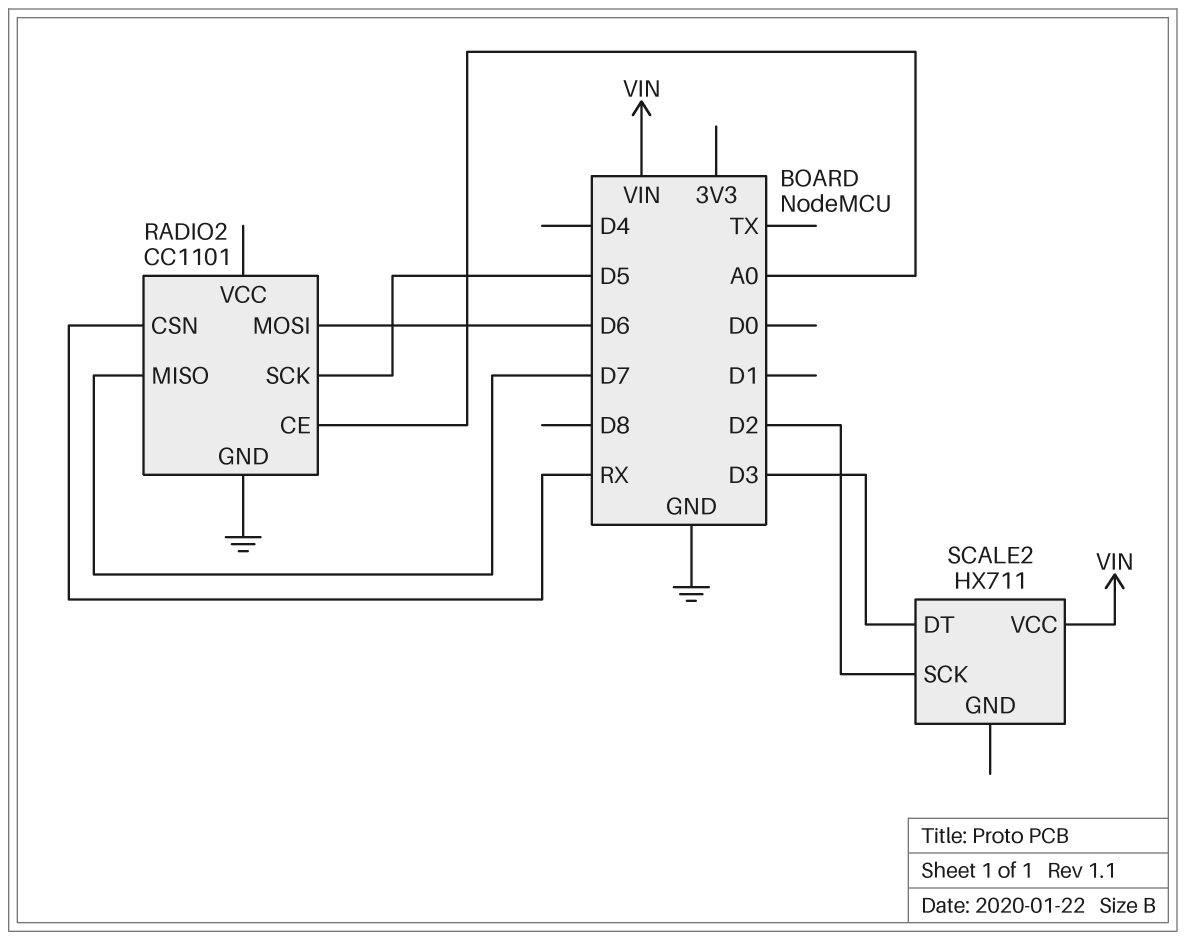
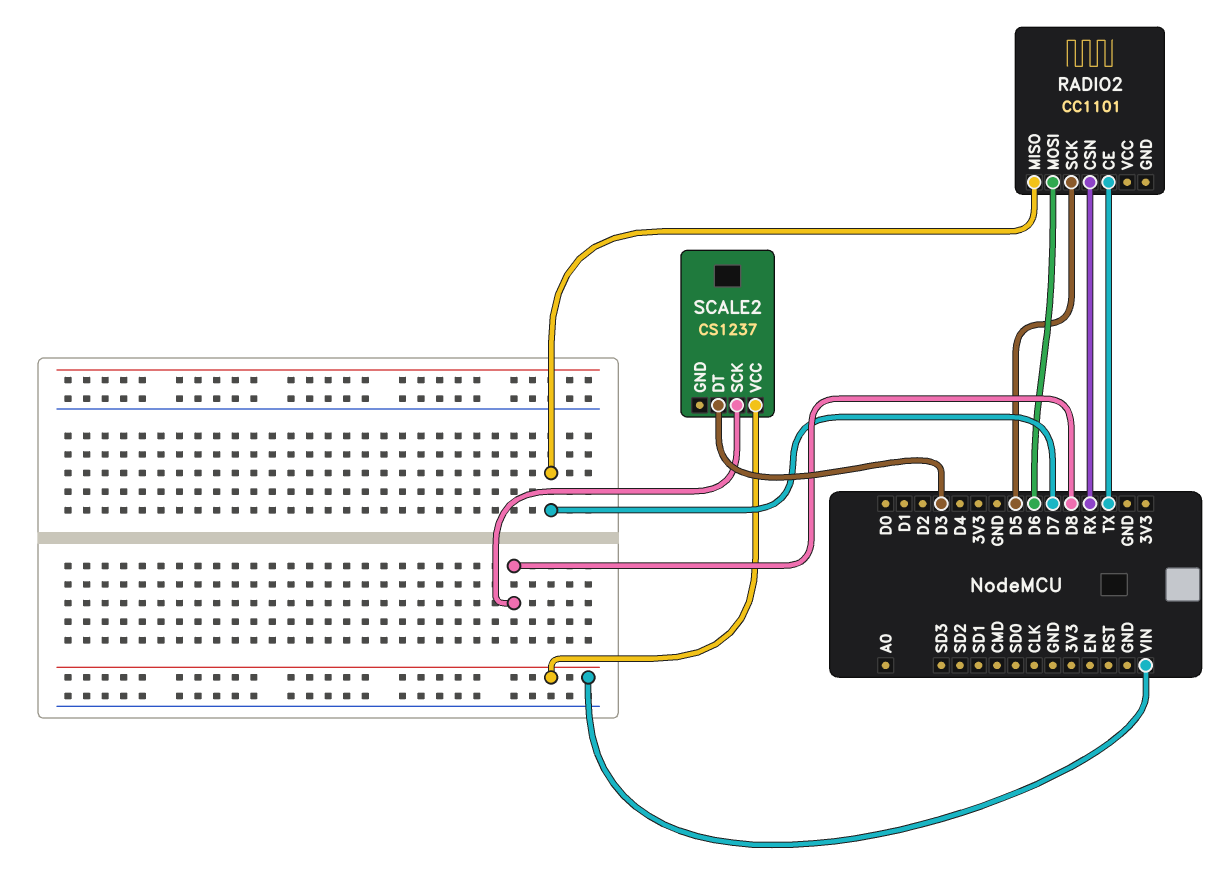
RADIO2 pin CE: A0 -> TX
RADIO2 pin GND: GND -> none
SCALE2: HX711 -> CS1237
SCALE2 pin SCK: D2 -> D8

